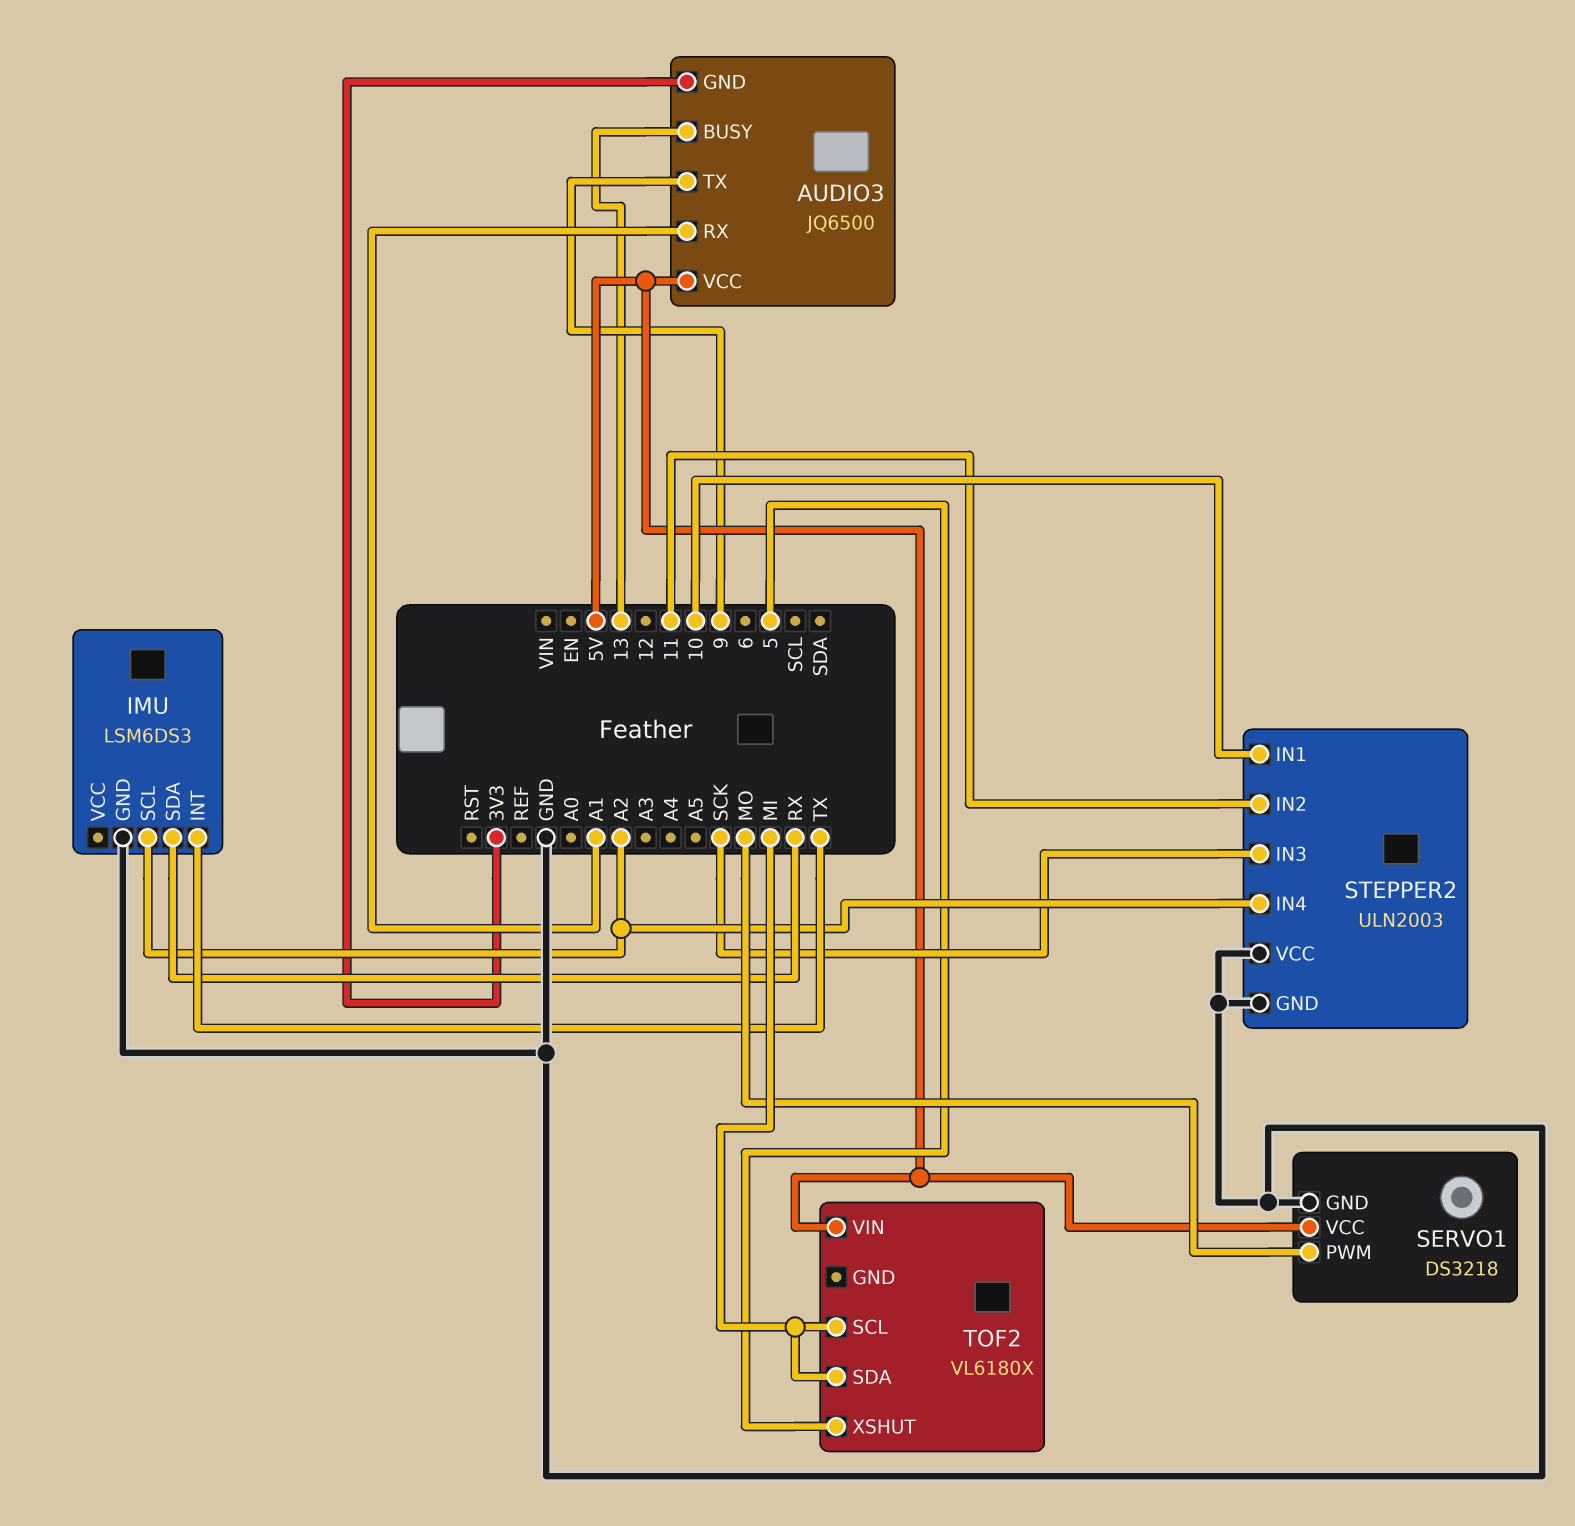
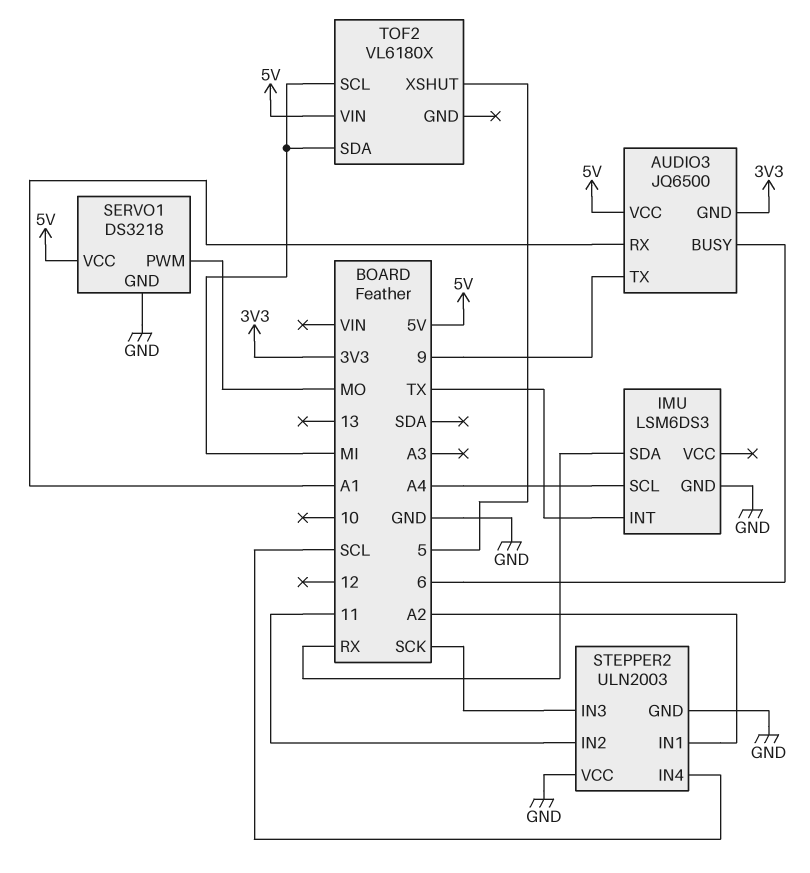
AUDIO3 pin BUSY: 13 -> 6
IMU pin SCL: A2 -> A4
STEPPER2 pin IN1: 10 -> A2
STEPPER2 pin IN4: A2 -> SCL

